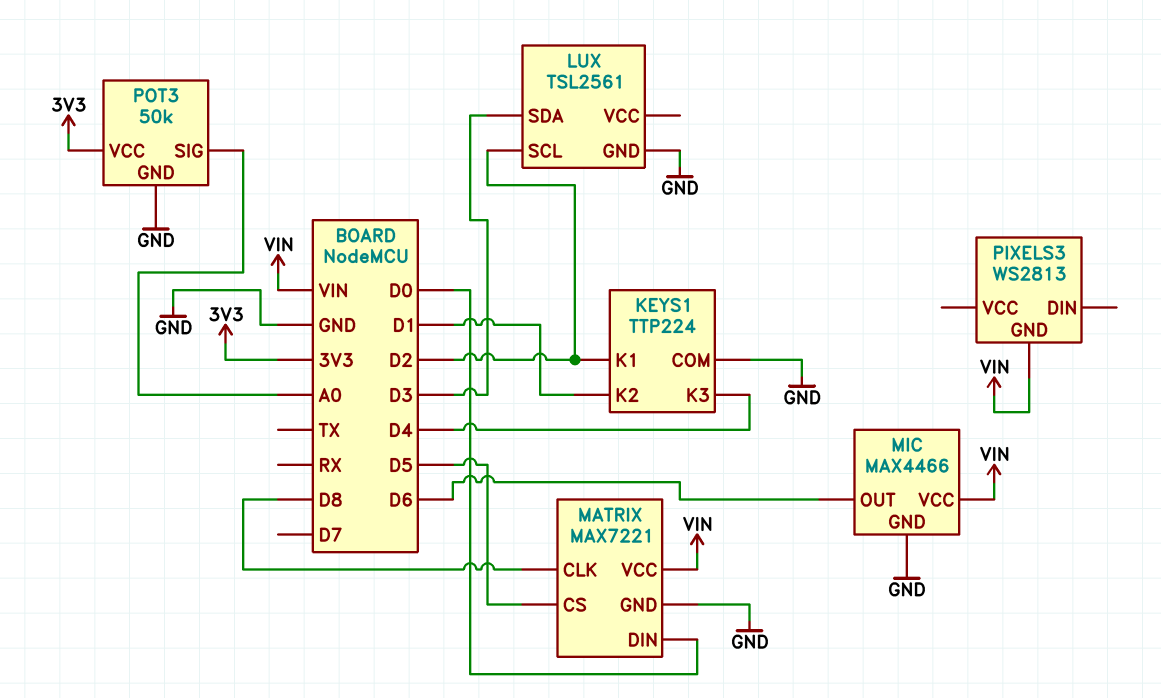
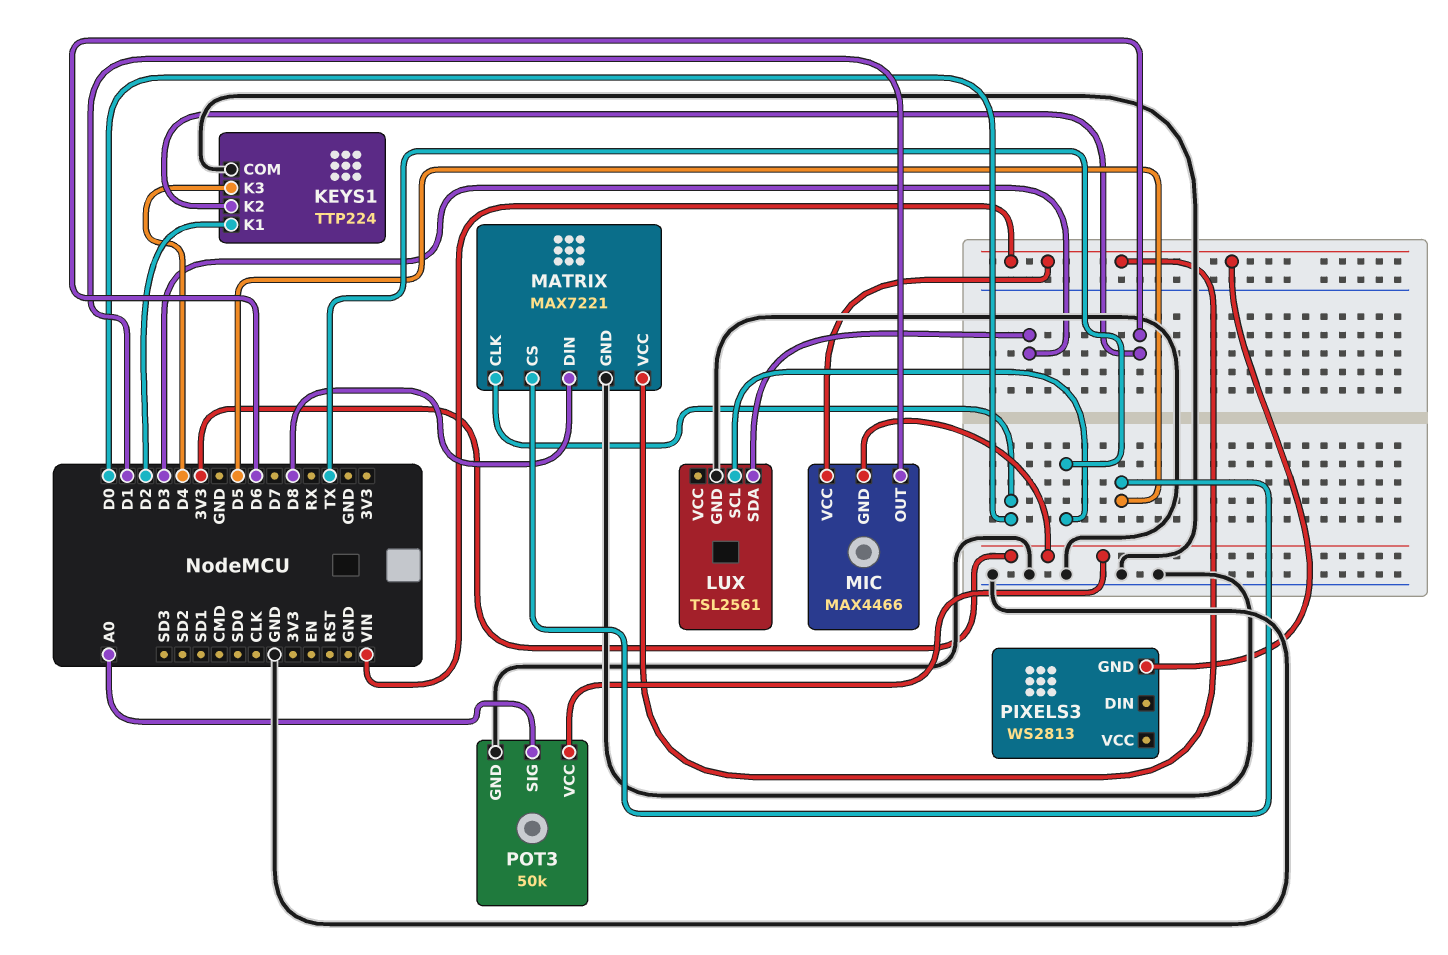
KEYS1 pin K2: D1 -> D6
LUX pin SCL: D2 -> TX
MATRIX pin CLK: D8 -> D0
MATRIX pin DIN: D0 -> D8
MIC pin GND: GND -> 3V3
MIC pin OUT: D6 -> D1

